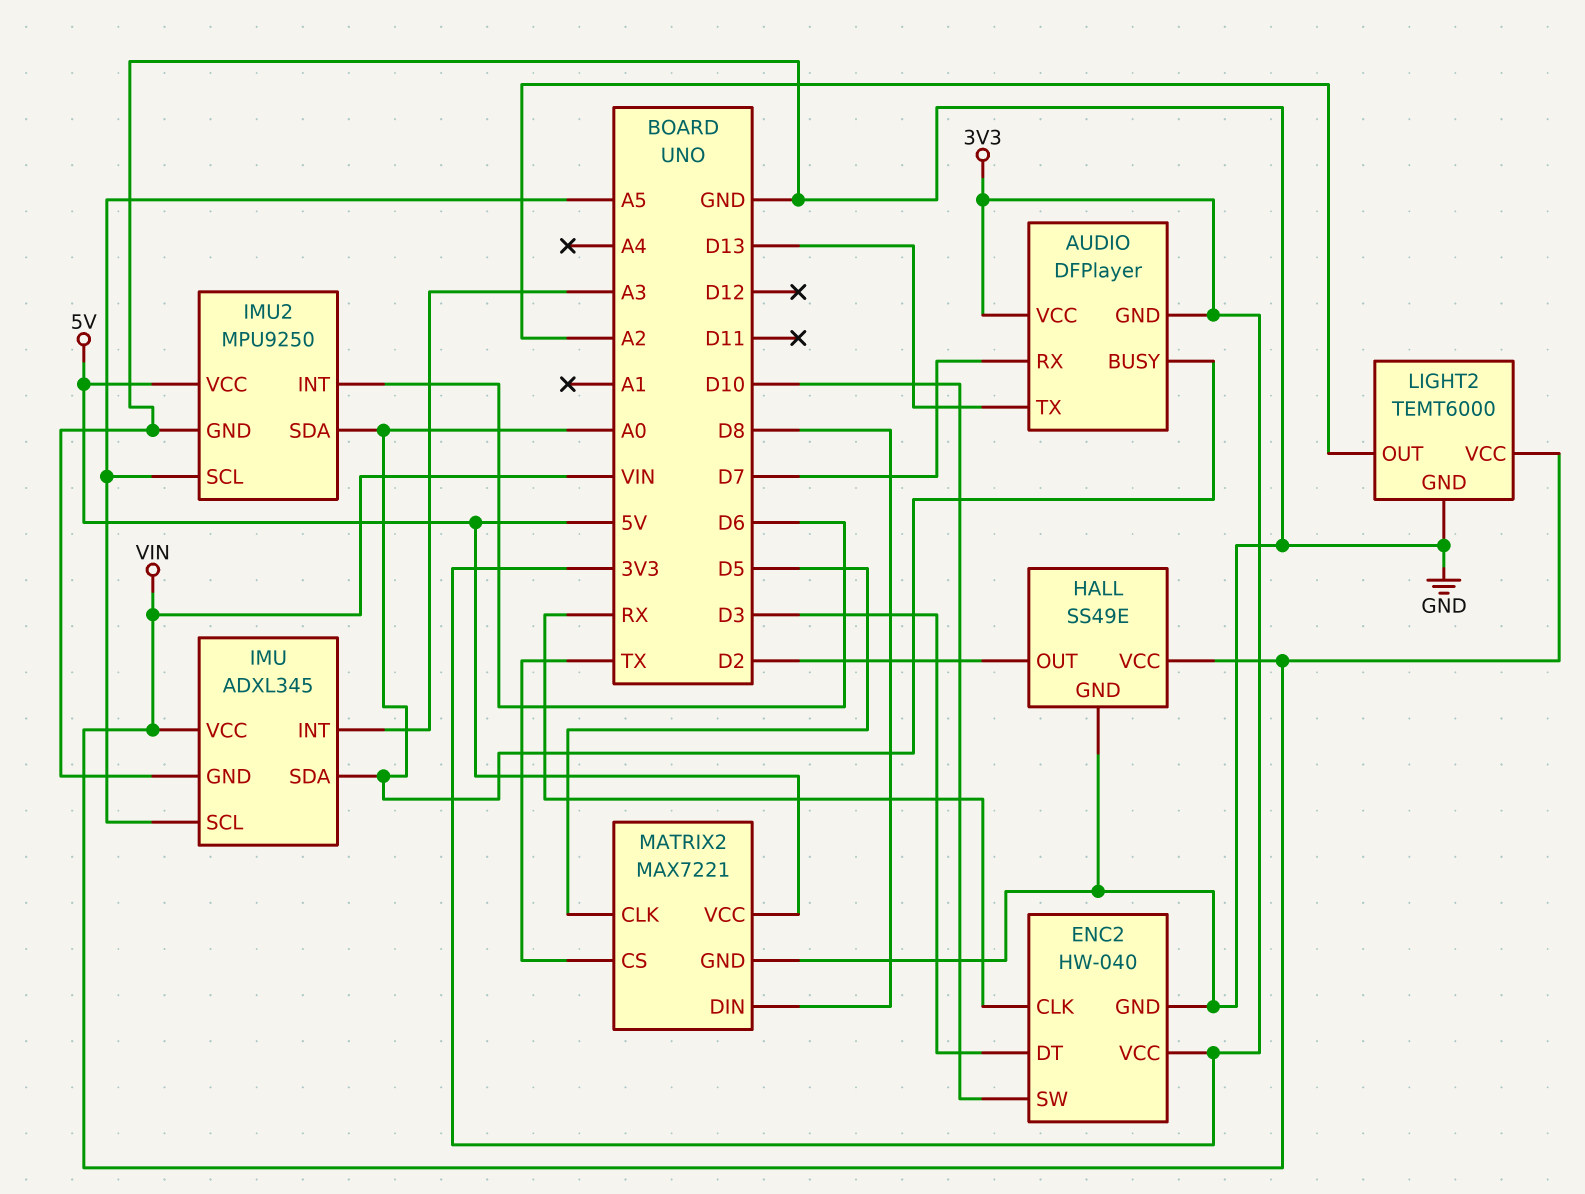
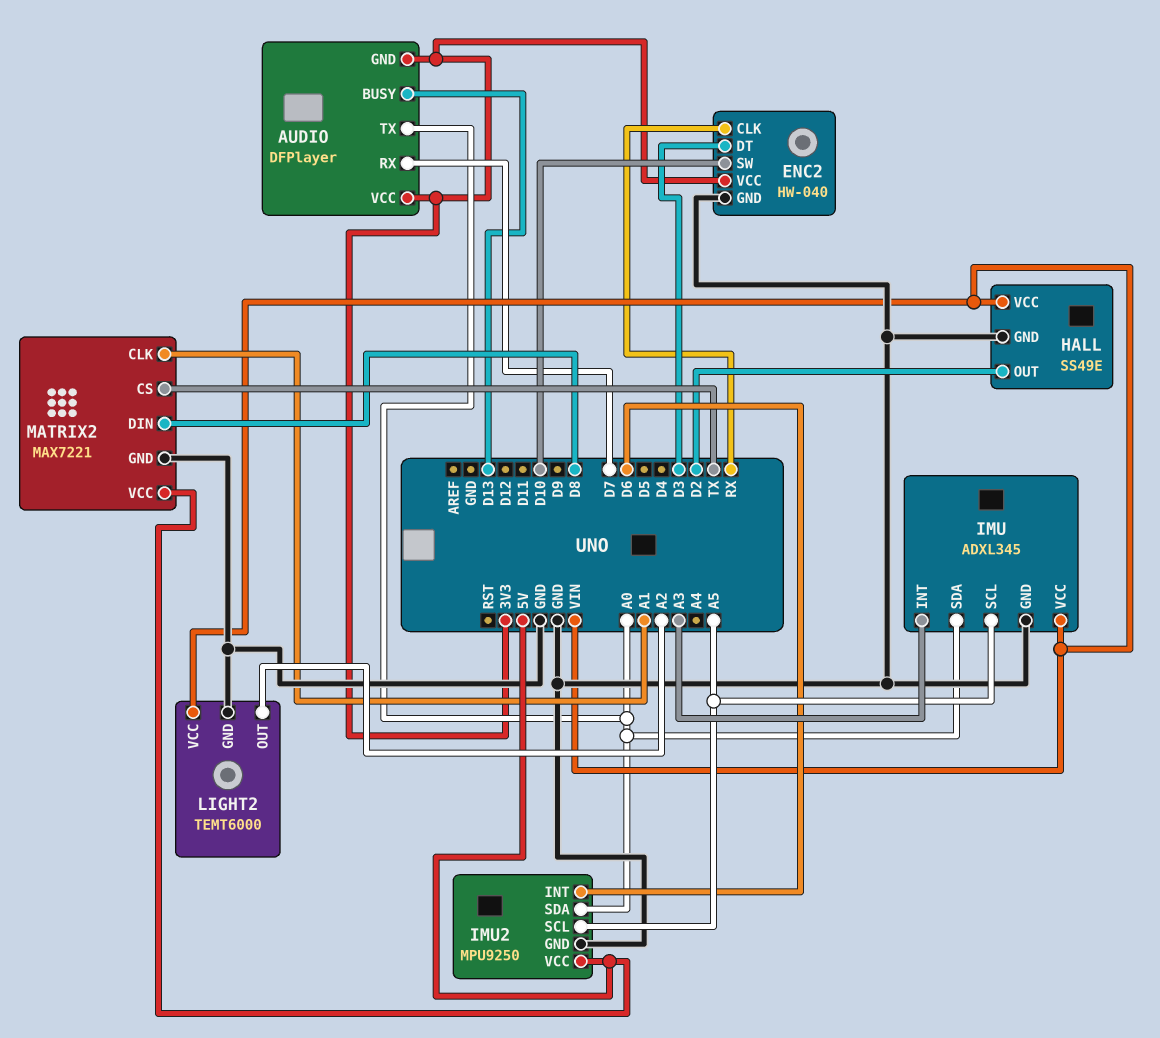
AUDIO pin BUSY: A0 -> D13
AUDIO pin TX: D13 -> A0
MATRIX2 pin CLK: D5 -> A1

